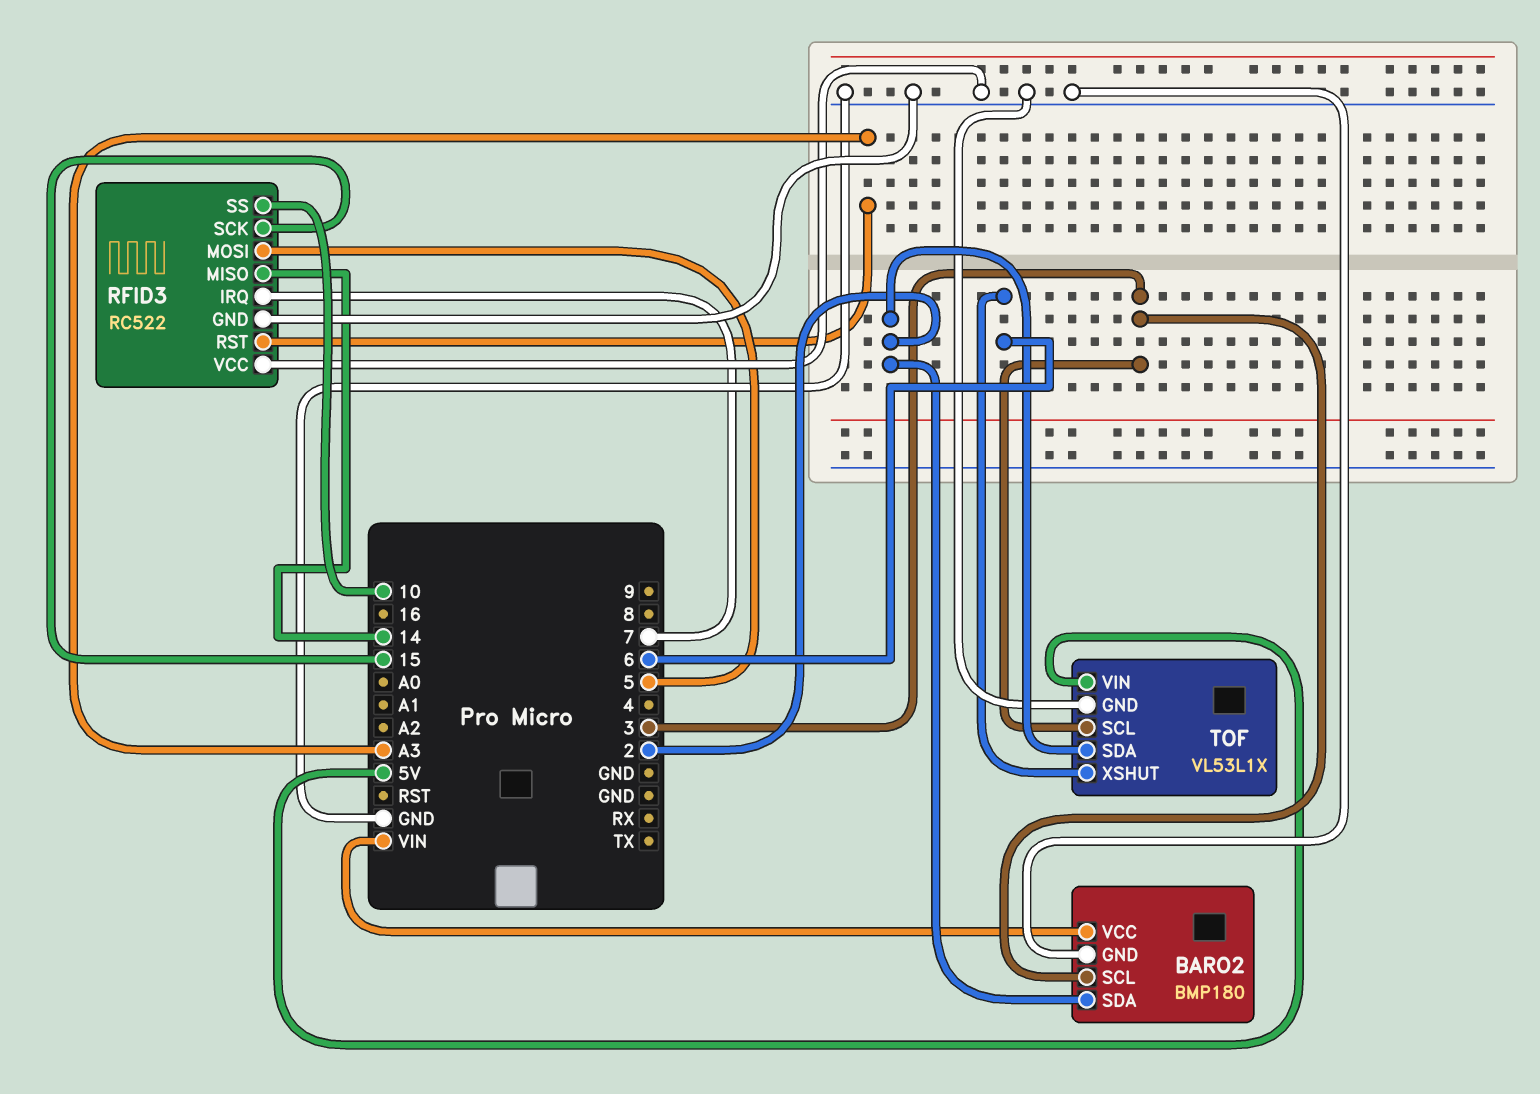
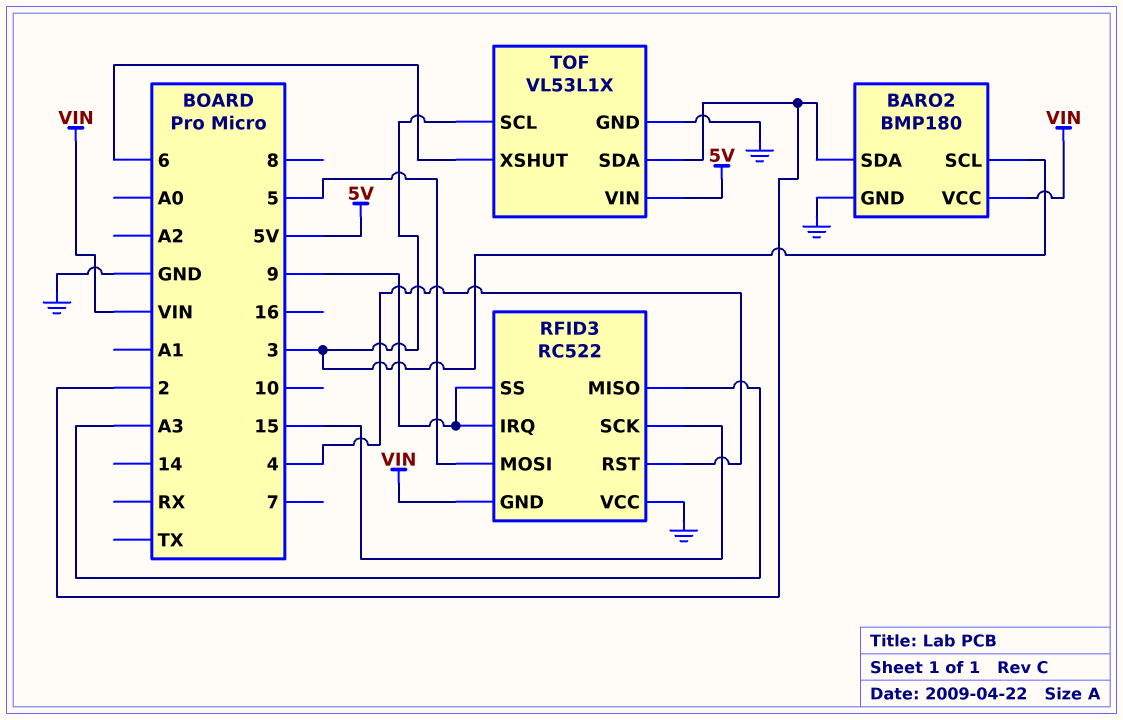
RFID3 pin GND: GND -> VIN
RFID3 pin IRQ: 7 -> 9
RFID3 pin MISO: 14 -> A3
RFID3 pin RST: A3 -> 4
RFID3 pin SS: 10 -> 9

